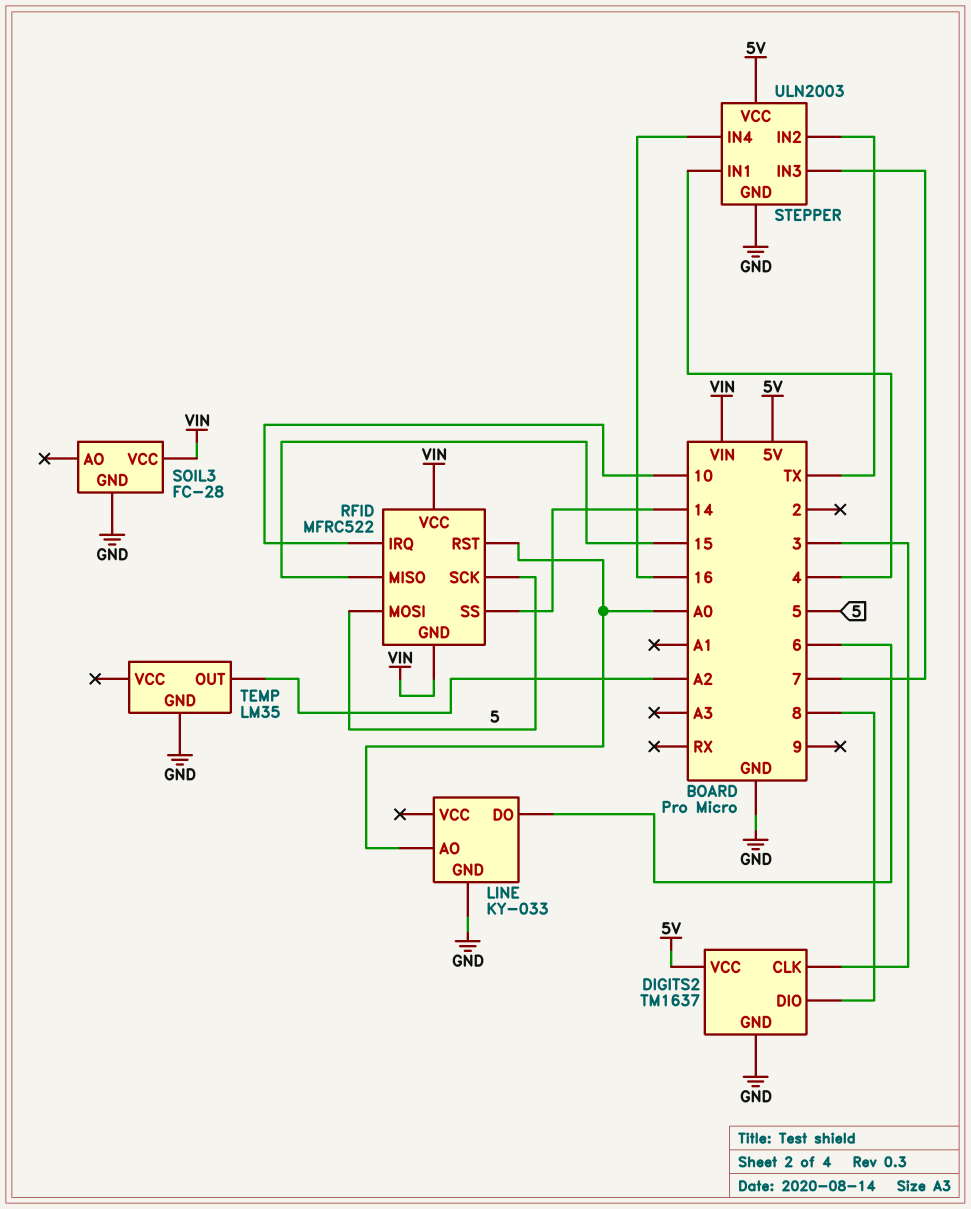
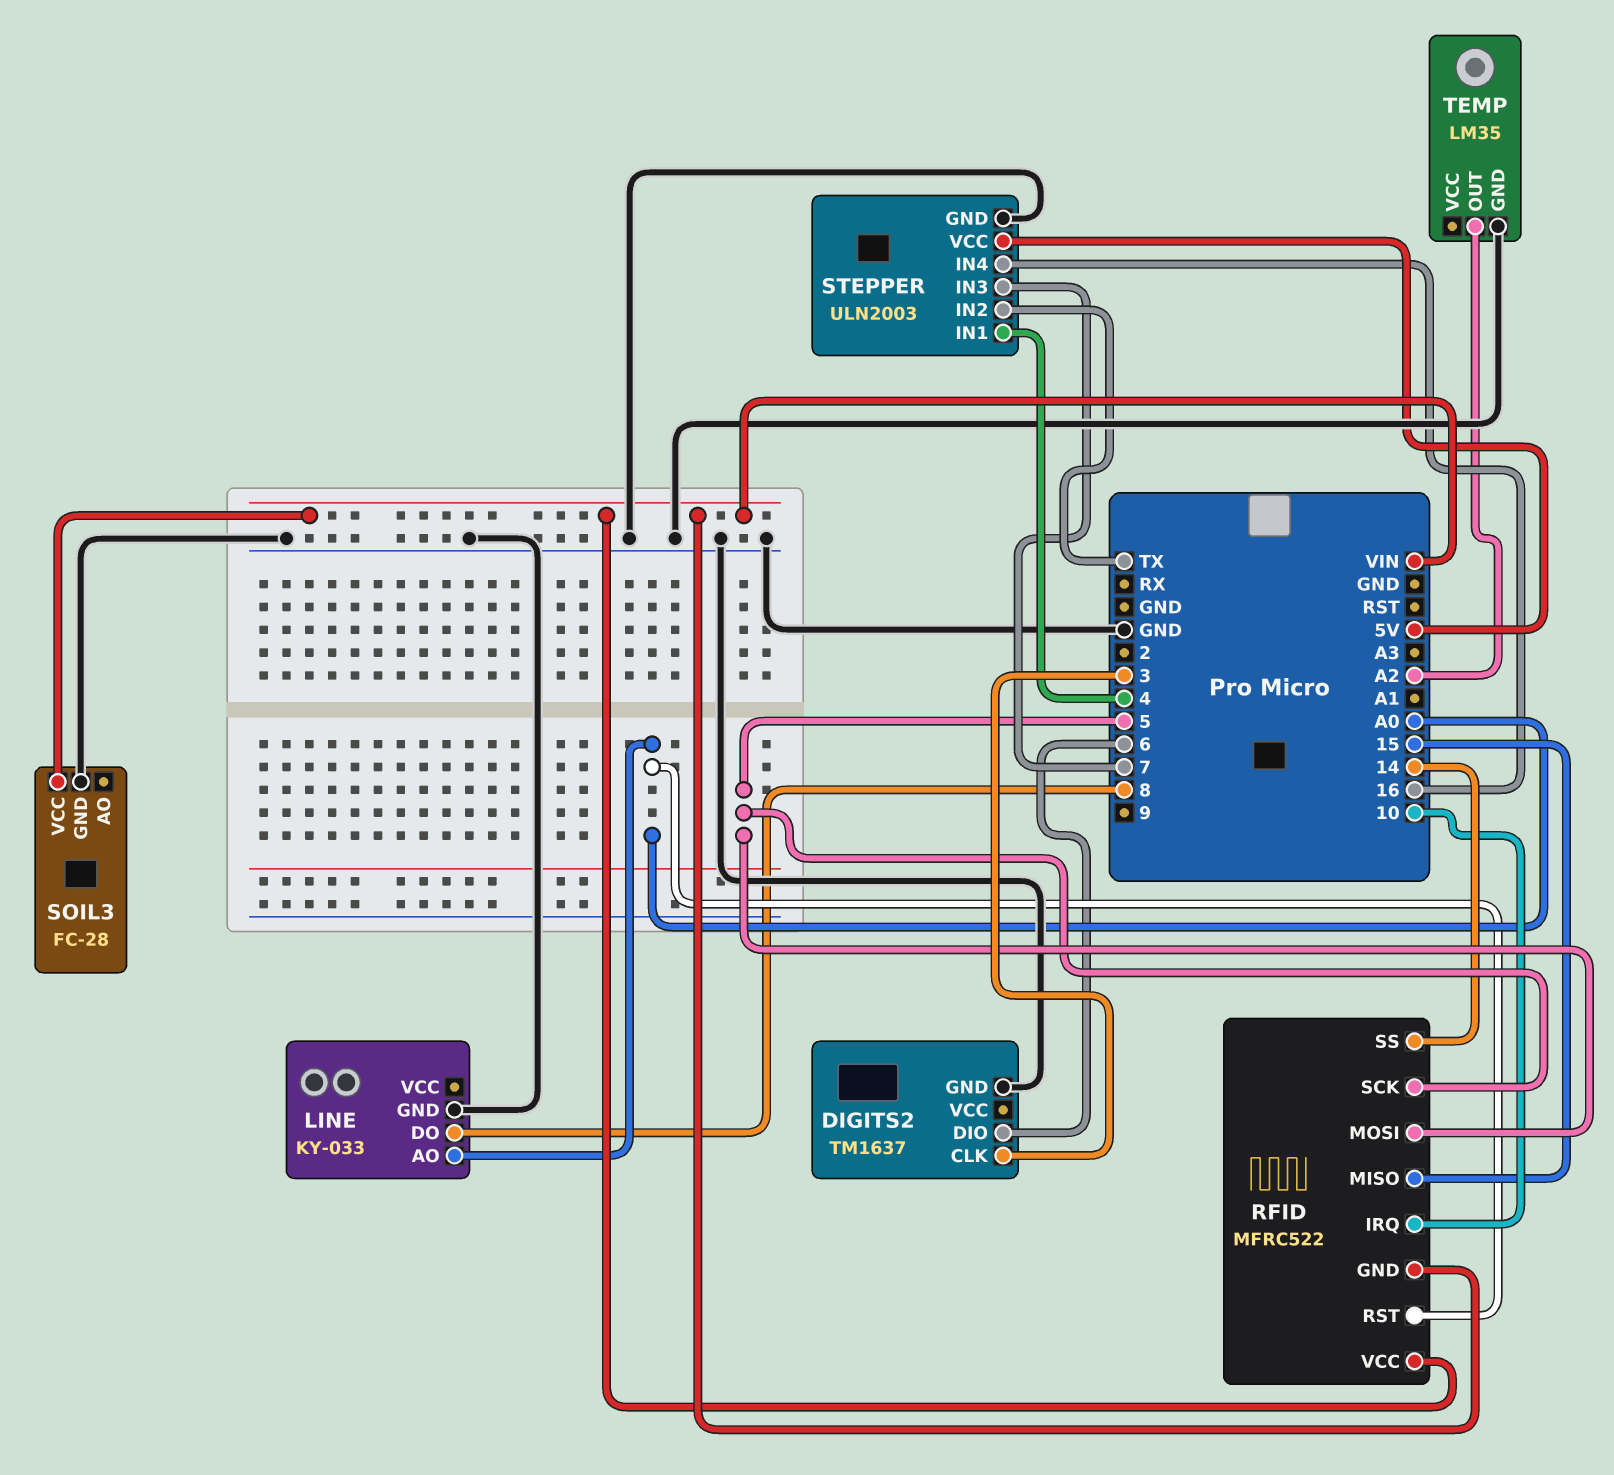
DIGITS2 pin DIO: 8 -> 6
DIGITS2 pin VCC: 5V -> none
LINE pin DO: 6 -> 8

